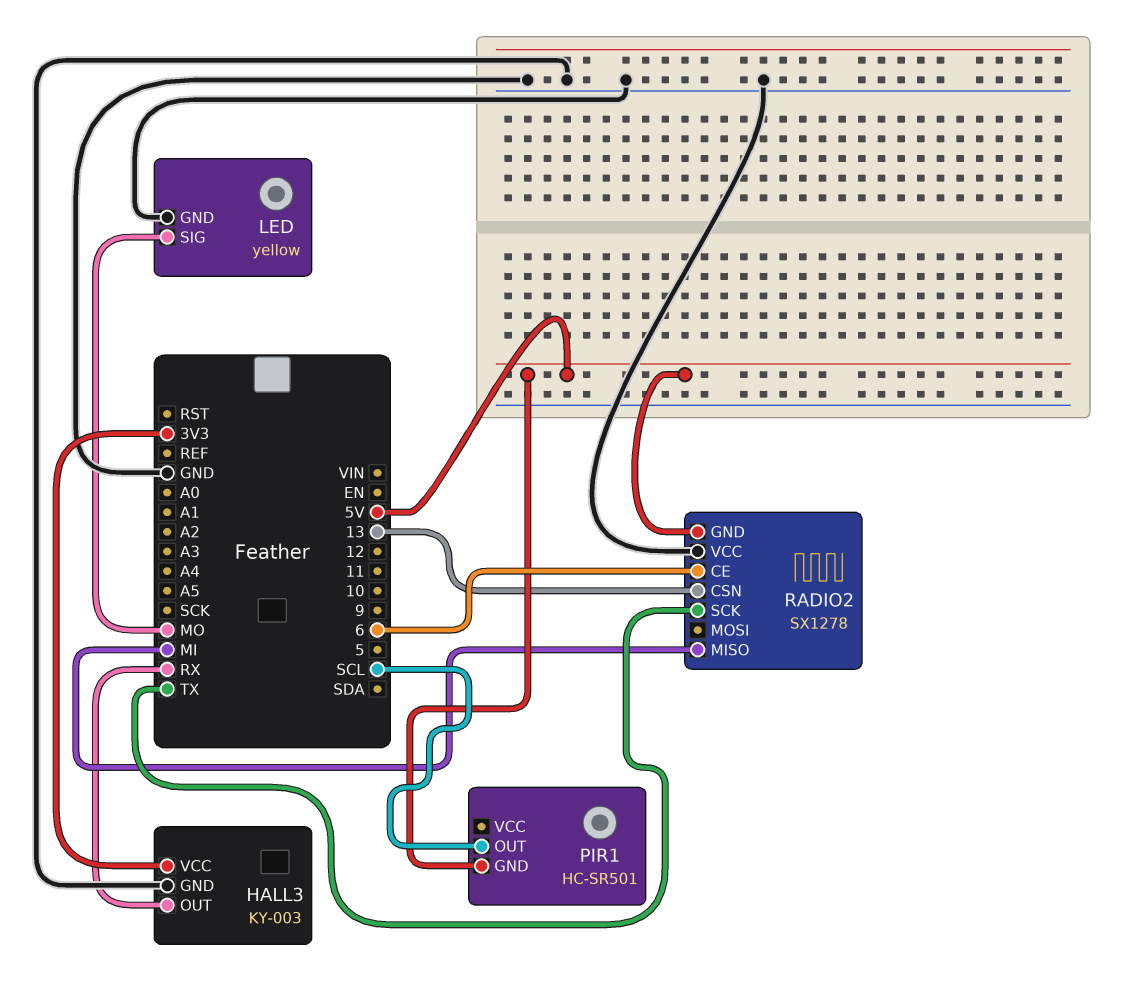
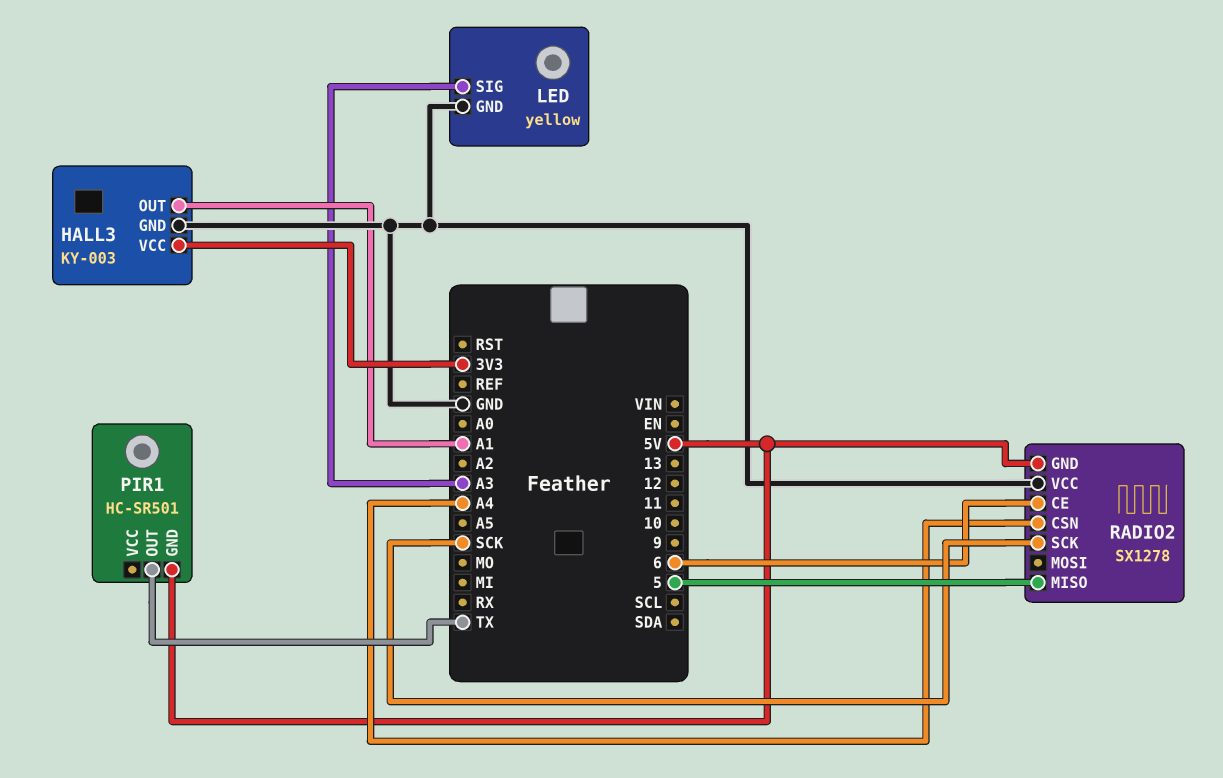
HALL3 pin OUT: RX -> A1
LED pin SIG: MO -> A3
PIR1 pin OUT: SCL -> TX
RADIO2 pin CSN: 13 -> A4
RADIO2 pin MISO: MI -> 5
RADIO2 pin SCK: TX -> SCK

